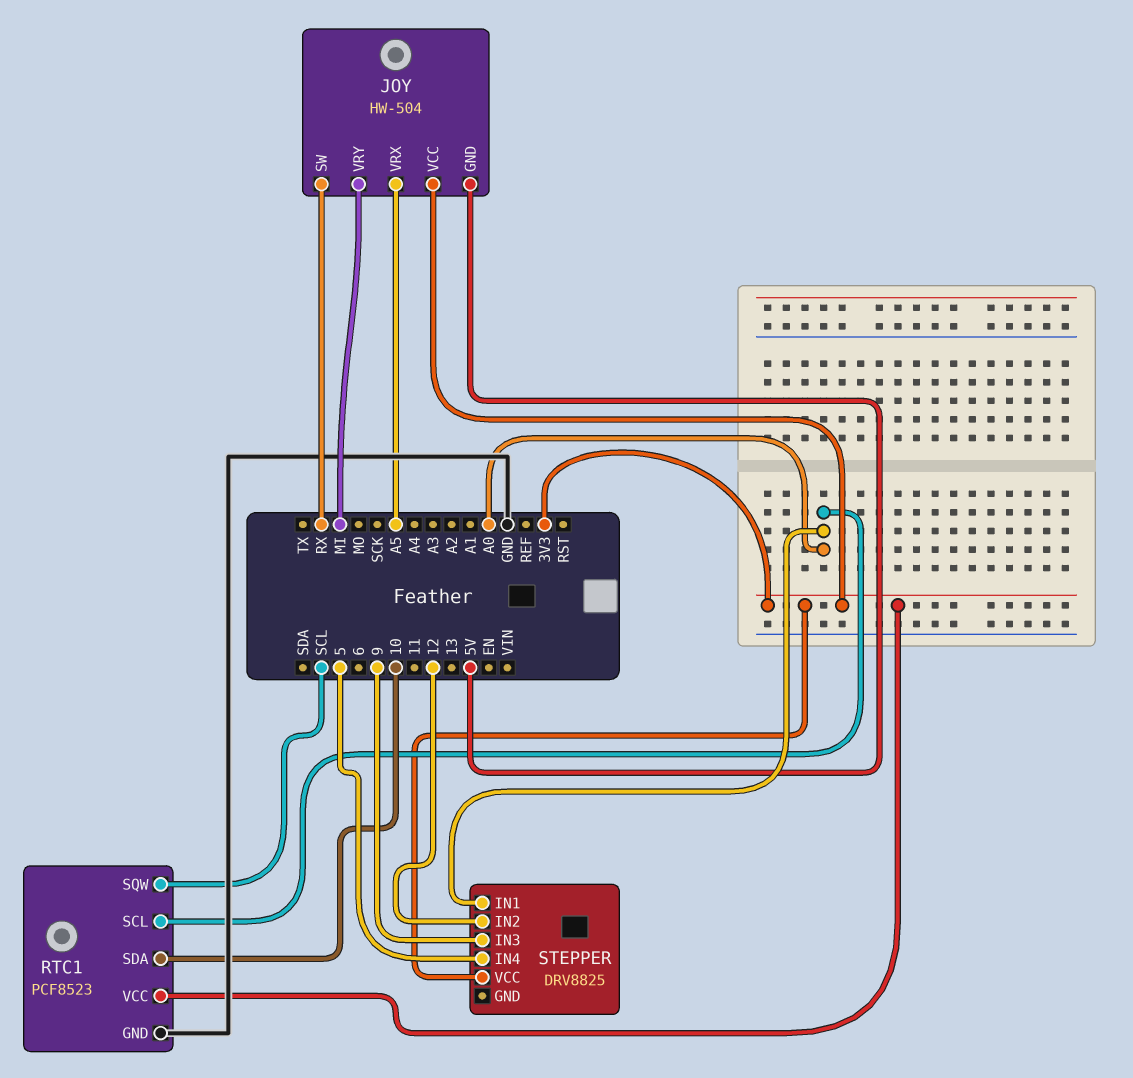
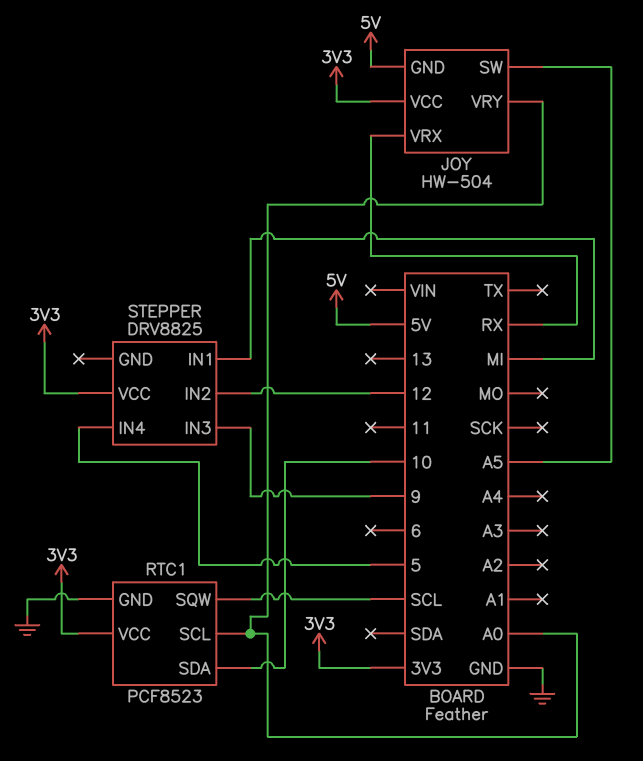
JOY pin SW: RX -> A5
JOY pin VRX: A5 -> RX
JOY pin VRY: MI -> A0
STEPPER pin IN1: A0 -> MI

